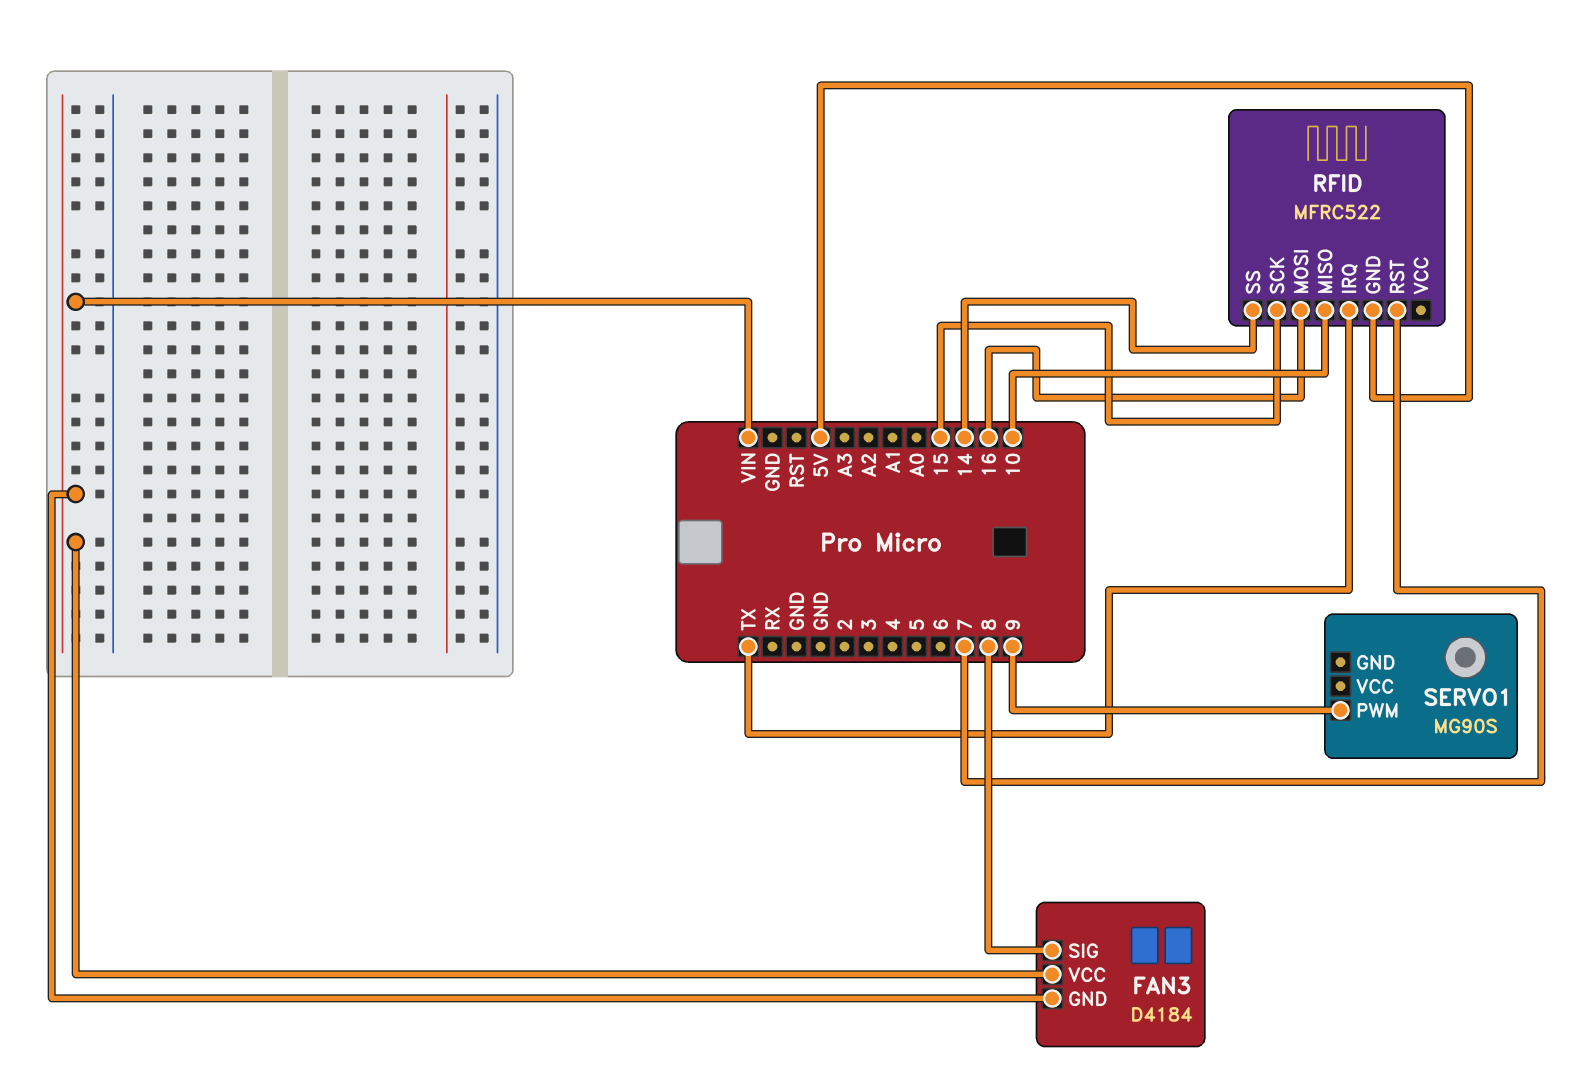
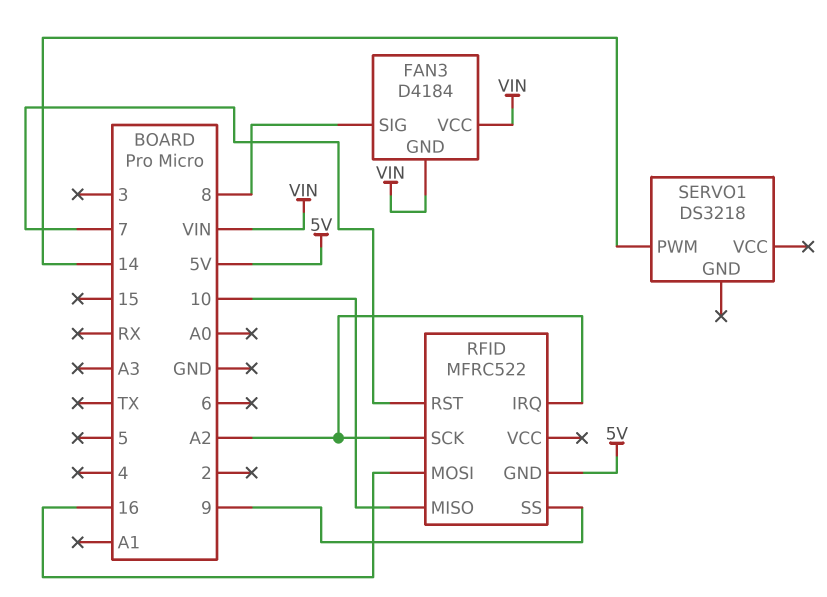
RFID pin IRQ: TX -> A2
RFID pin SCK: 15 -> A2
RFID pin SS: 14 -> 9
SERVO1: MG90S -> DS3218
SERVO1 pin PWM: 9 -> 14

